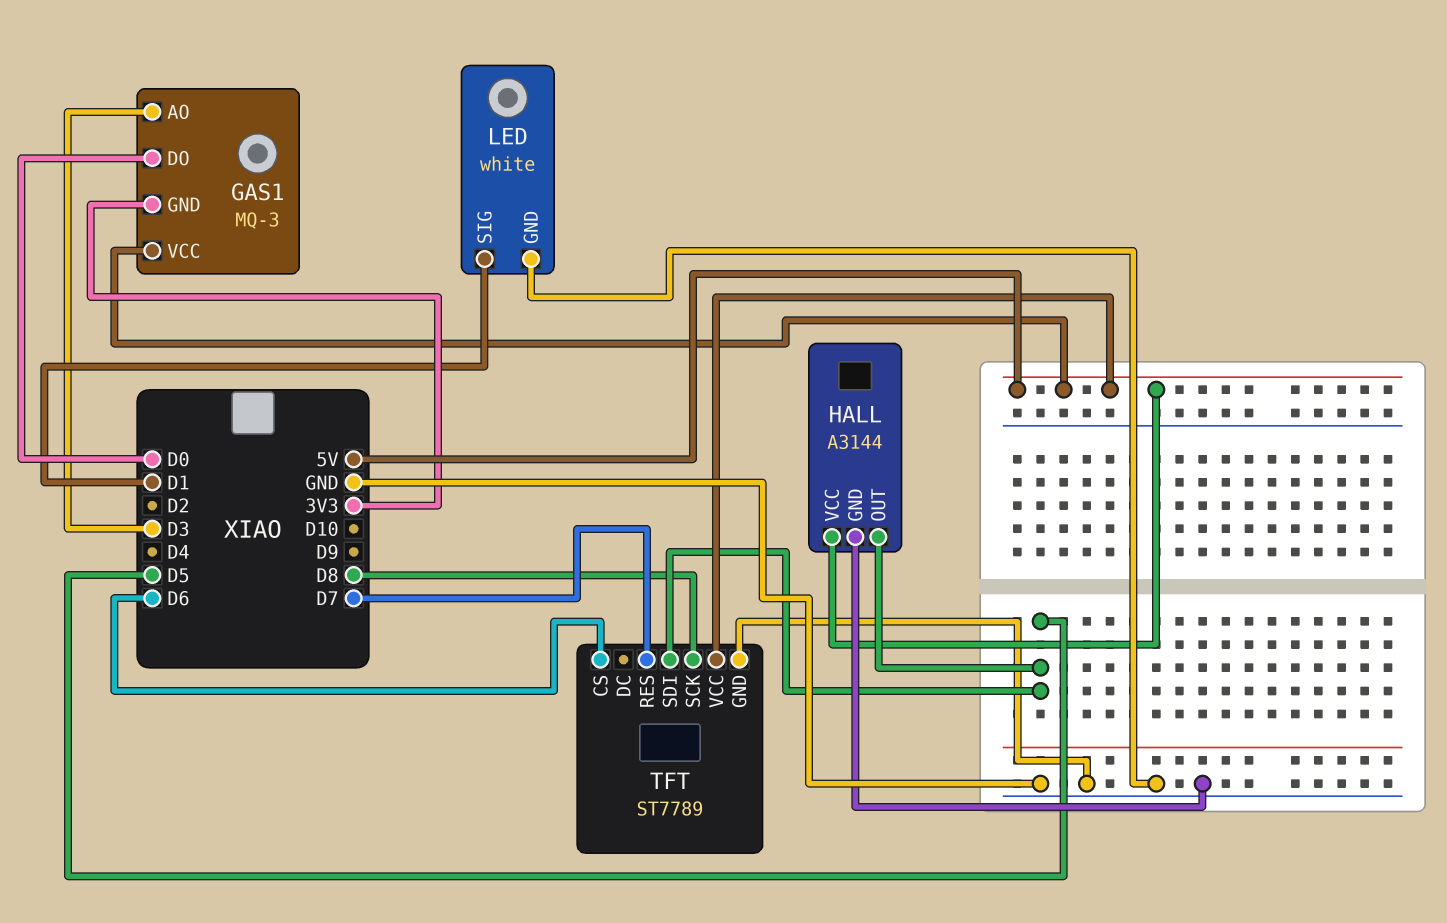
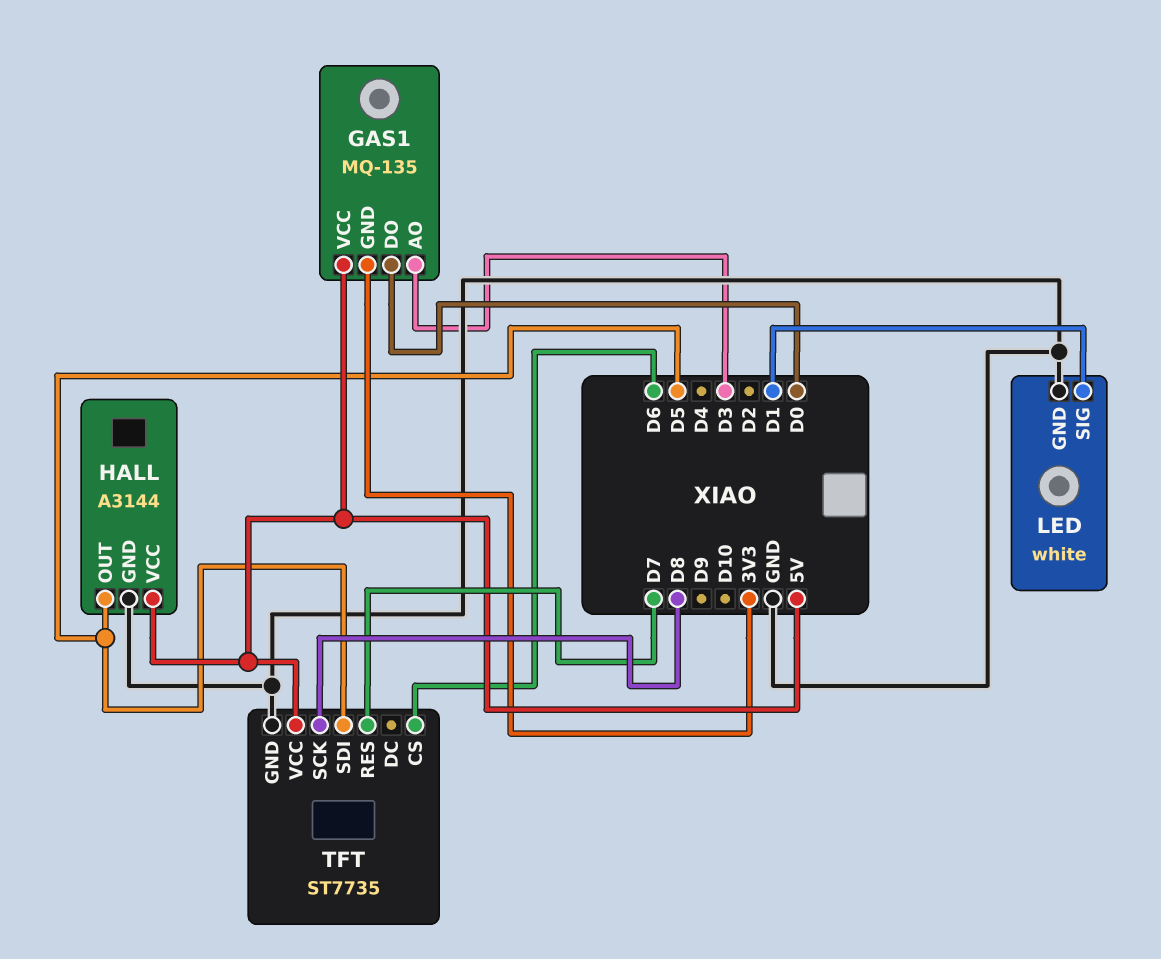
GAS1: MQ-3 -> MQ-135
TFT: ST7789 -> ST7735

